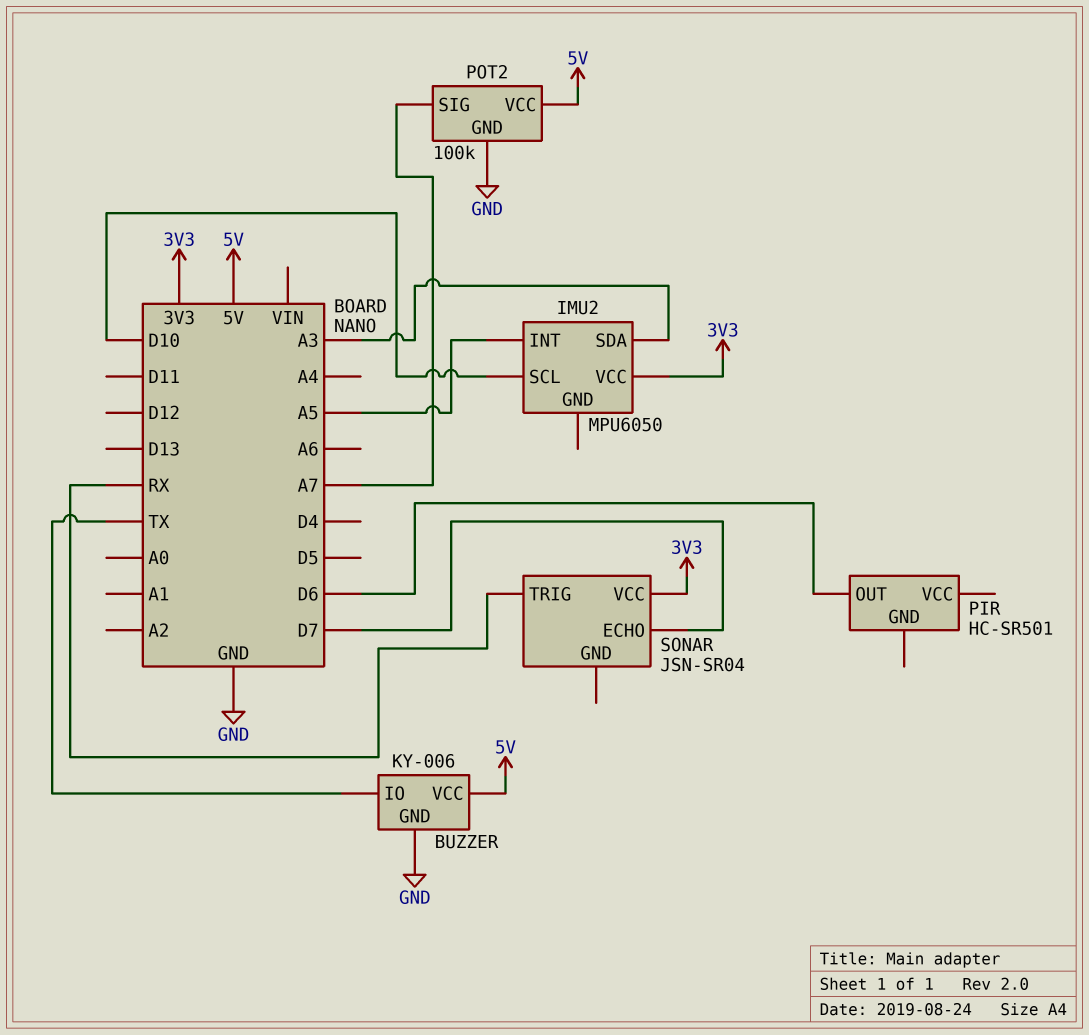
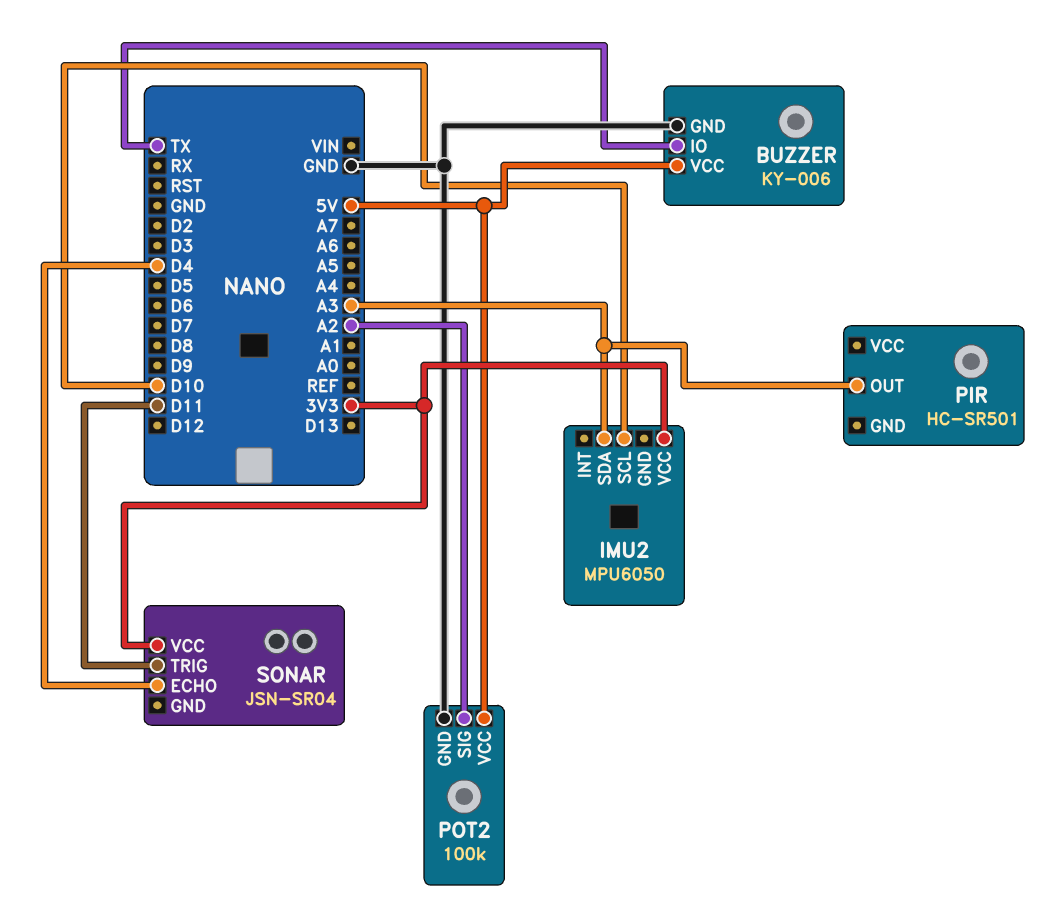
IMU2 pin INT: A5 -> none
PIR pin OUT: D6 -> A3
POT2 pin SIG: A7 -> A2
SONAR pin ECHO: D7 -> D4
SONAR pin TRIG: RX -> D11

